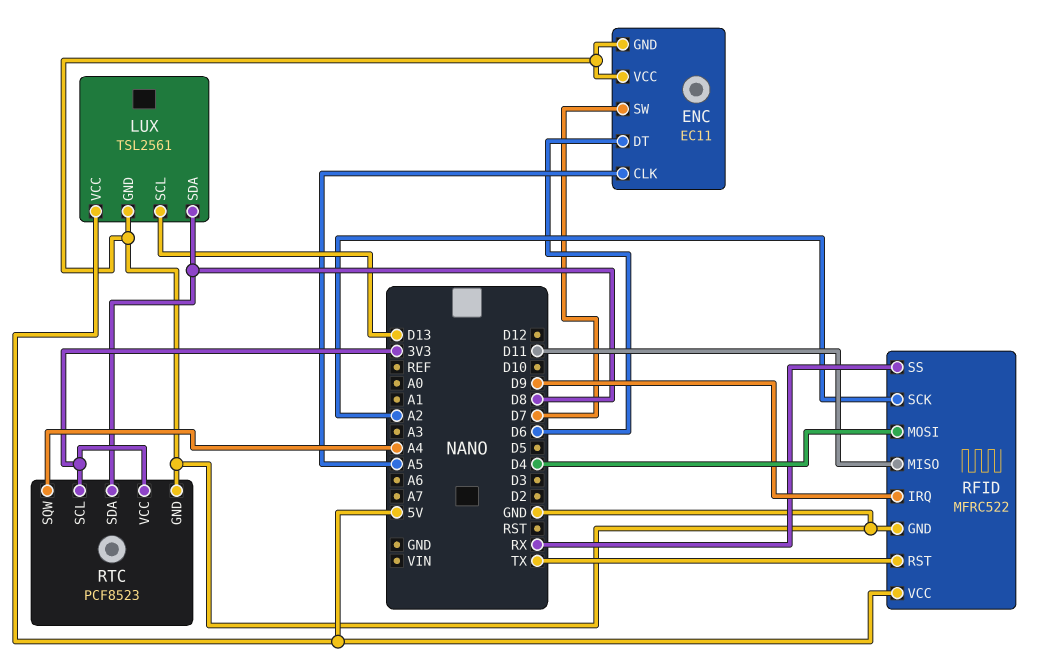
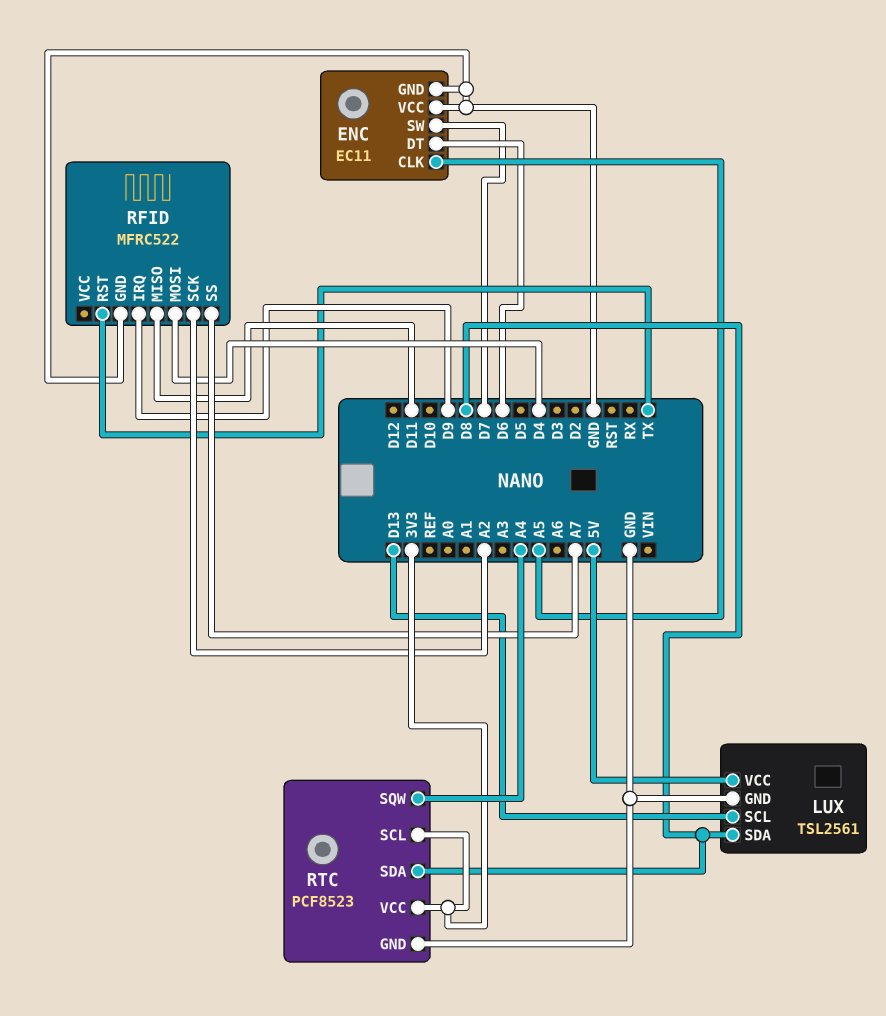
RFID pin SS: RX -> A7
RFID pin VCC: 5V -> none

